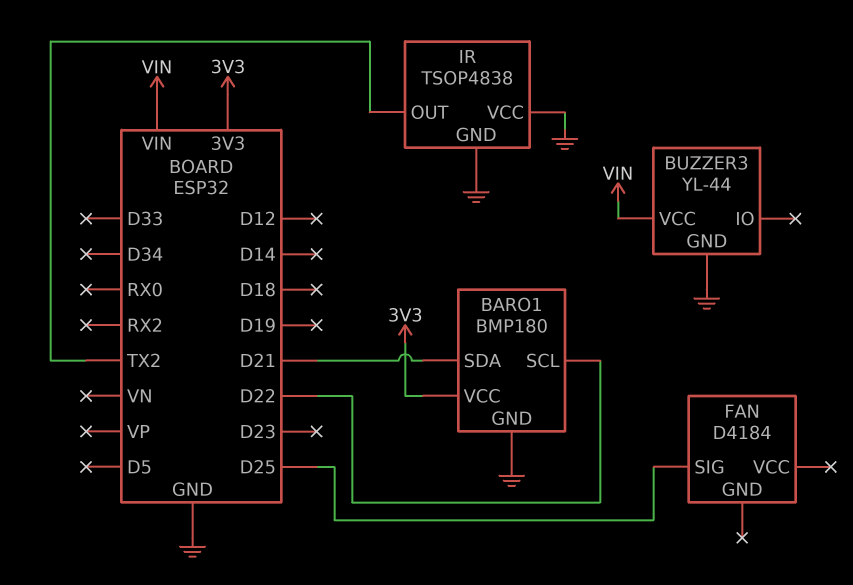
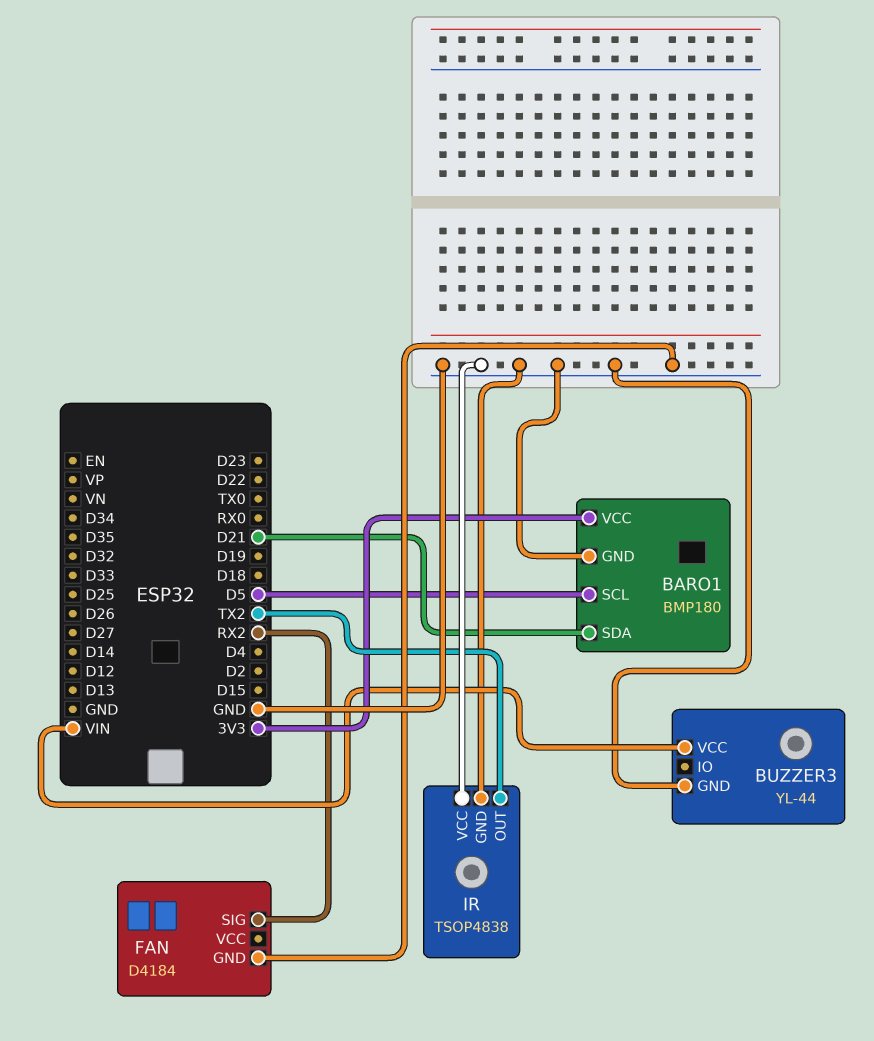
BARO1 pin SCL: D22 -> D5
FAN pin GND: none -> GND
FAN pin SIG: D25 -> RX2

